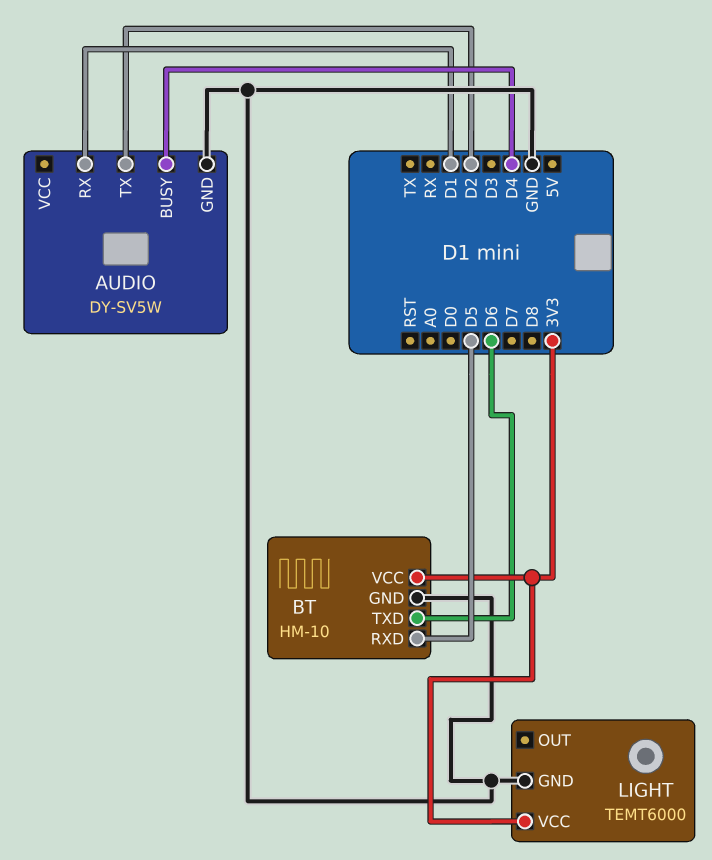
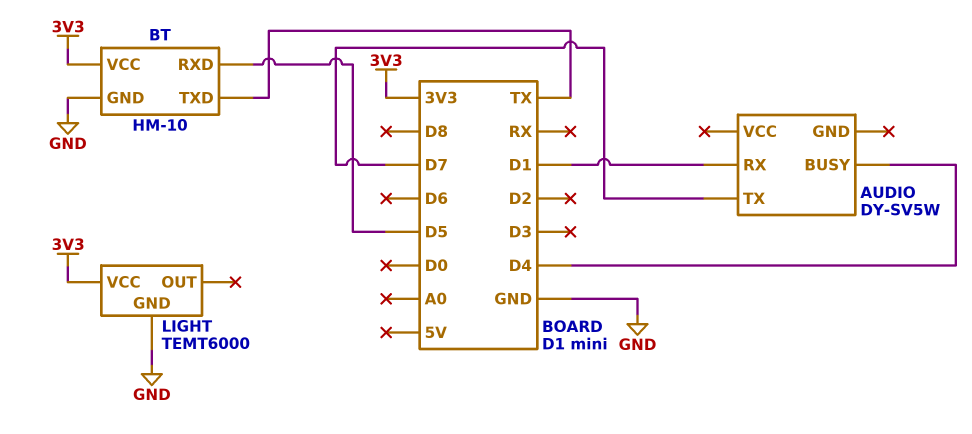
AUDIO pin GND: GND -> none
AUDIO pin TX: D2 -> D7
BT pin TXD: D6 -> TX

